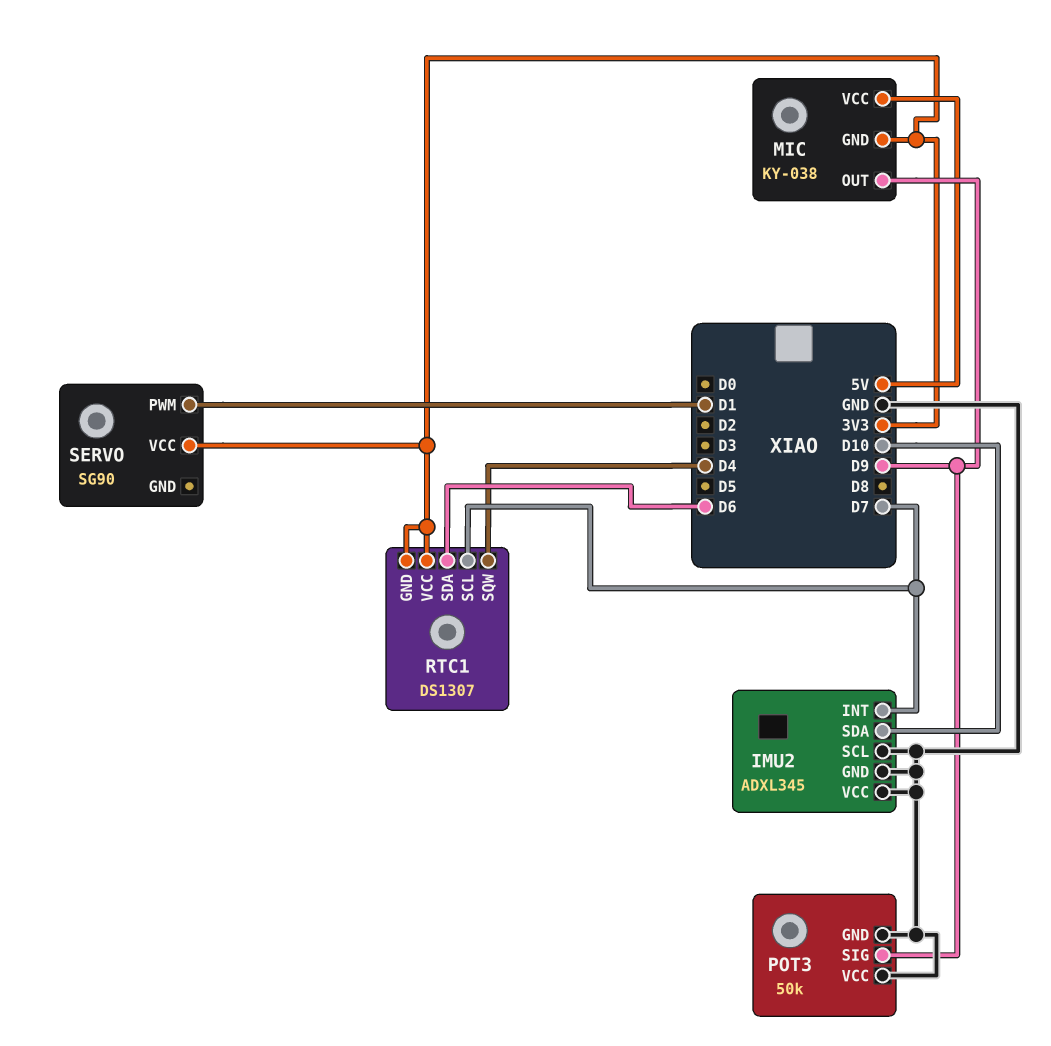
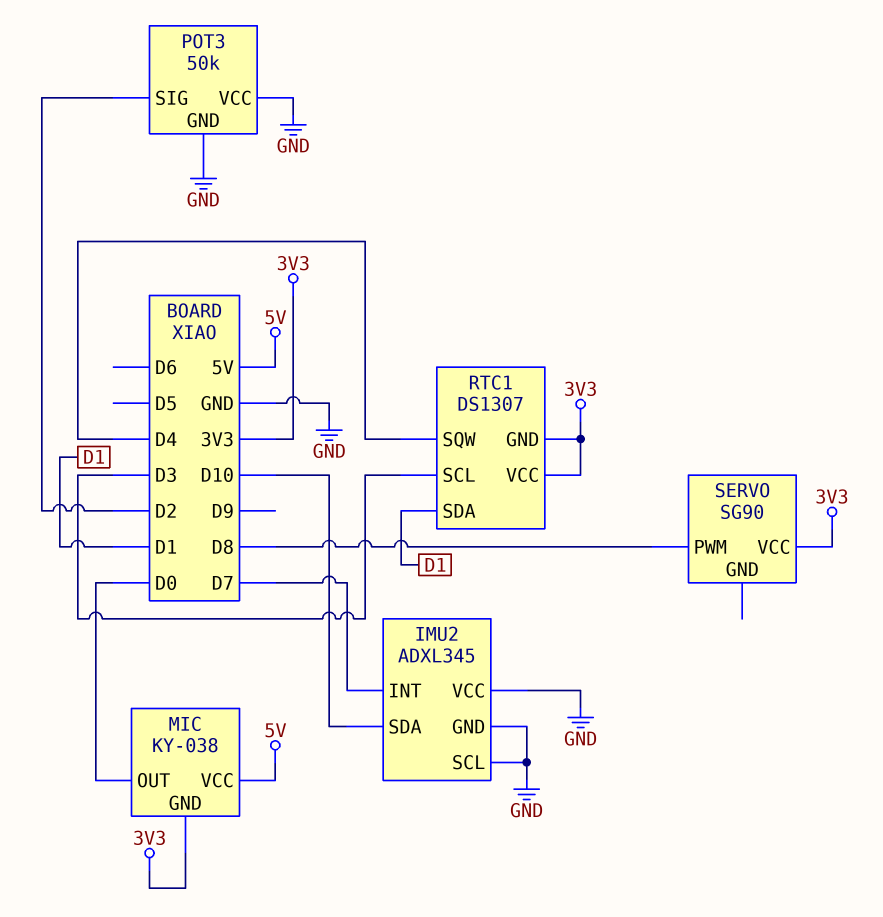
MIC pin OUT: D9 -> D0
POT3 pin SIG: D9 -> D2
RTC1 pin SCL: D7 -> D3
RTC1 pin SDA: D6 -> D1
SERVO pin PWM: D1 -> D8

